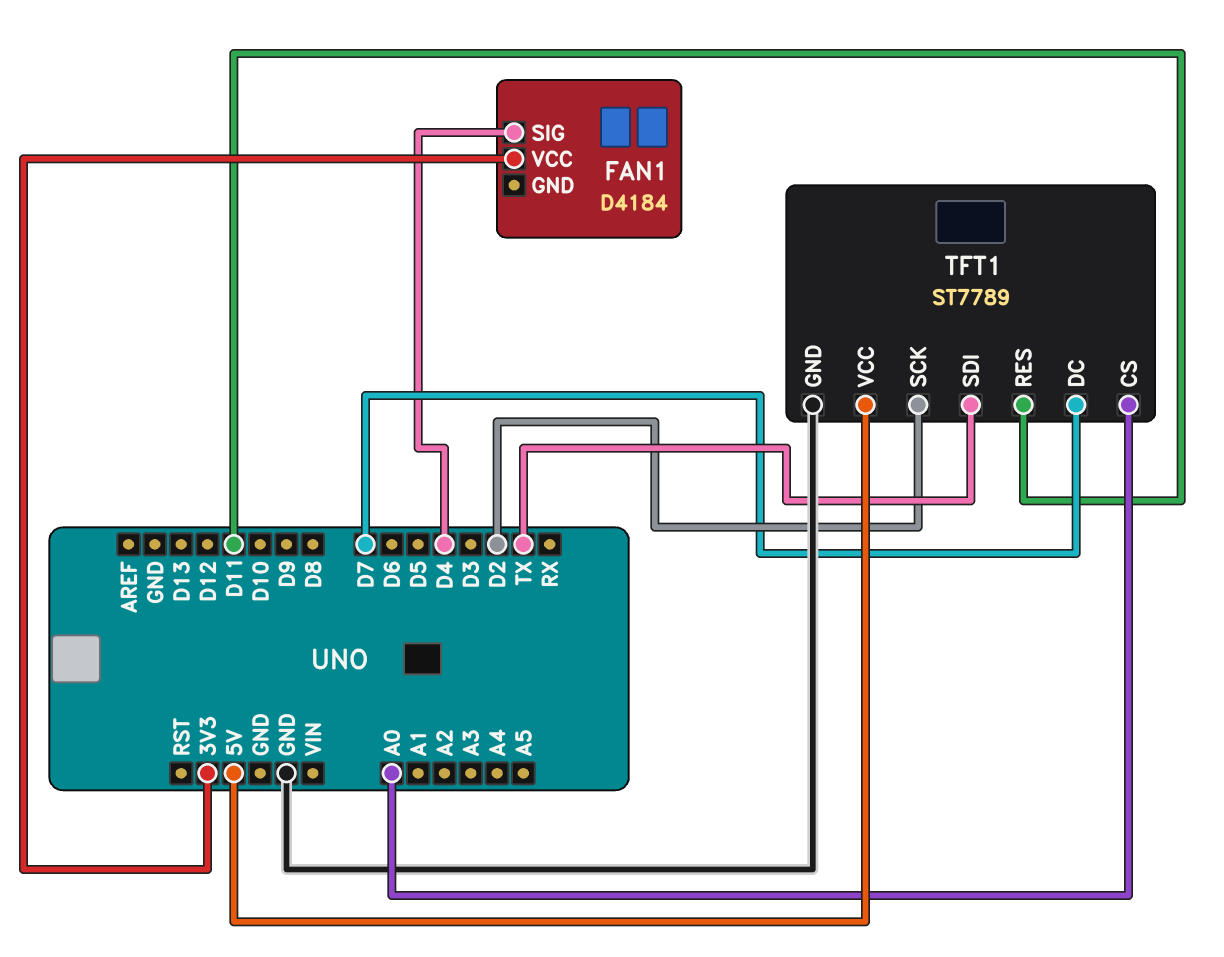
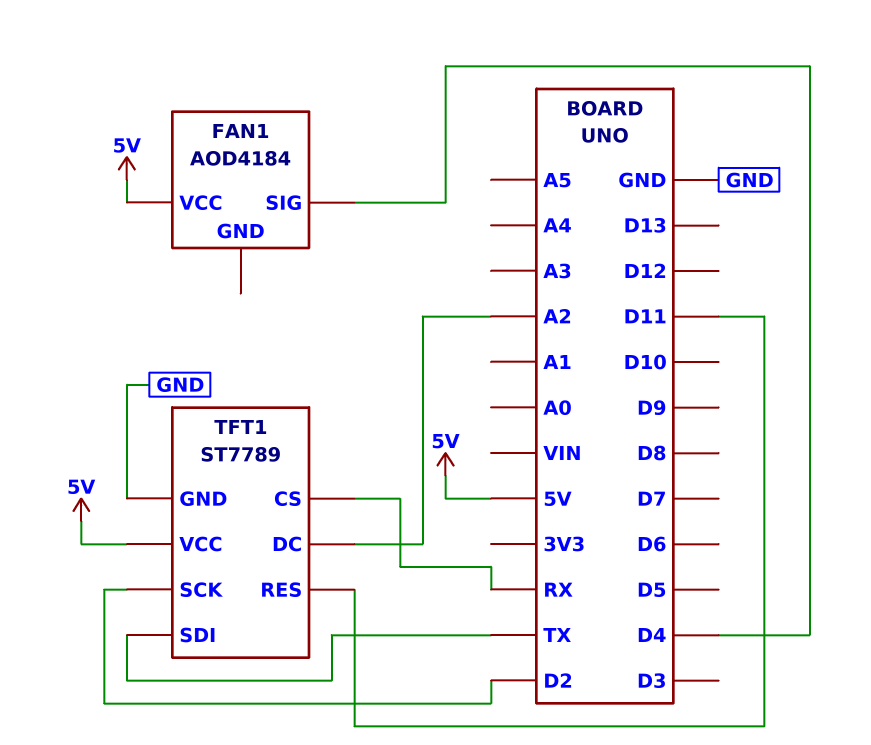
FAN1: D4184 -> AOD4184
FAN1 pin VCC: 3V3 -> 5V
TFT1 pin CS: A0 -> RX
TFT1 pin DC: D7 -> A2

